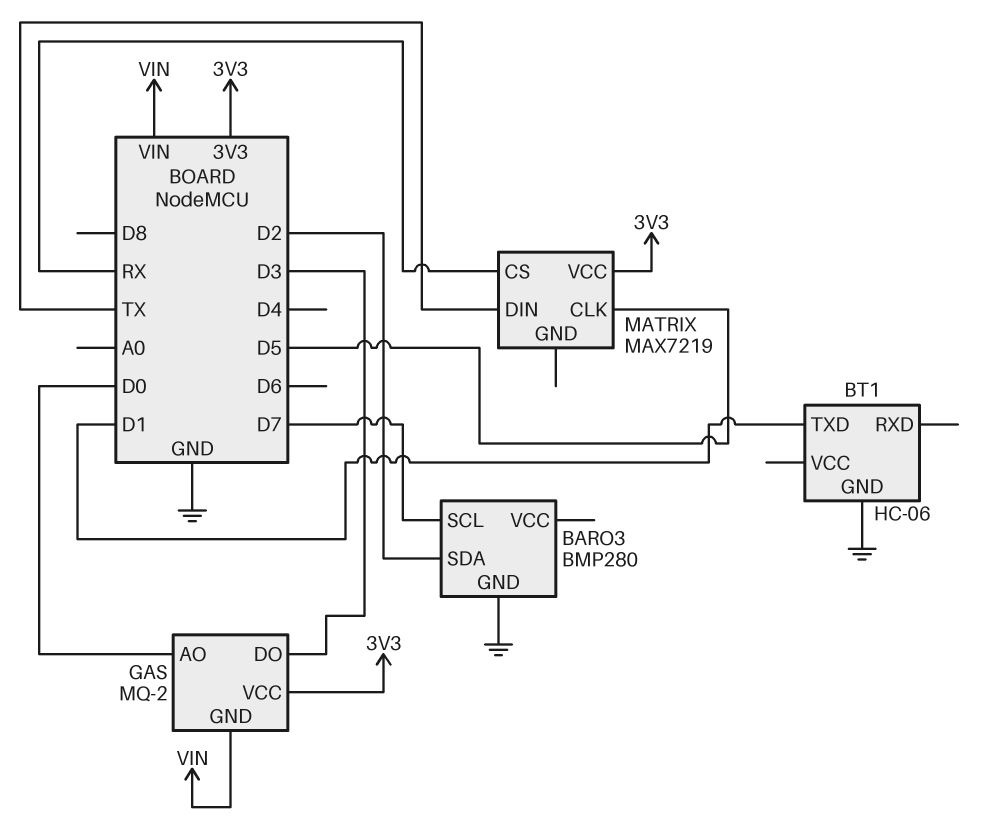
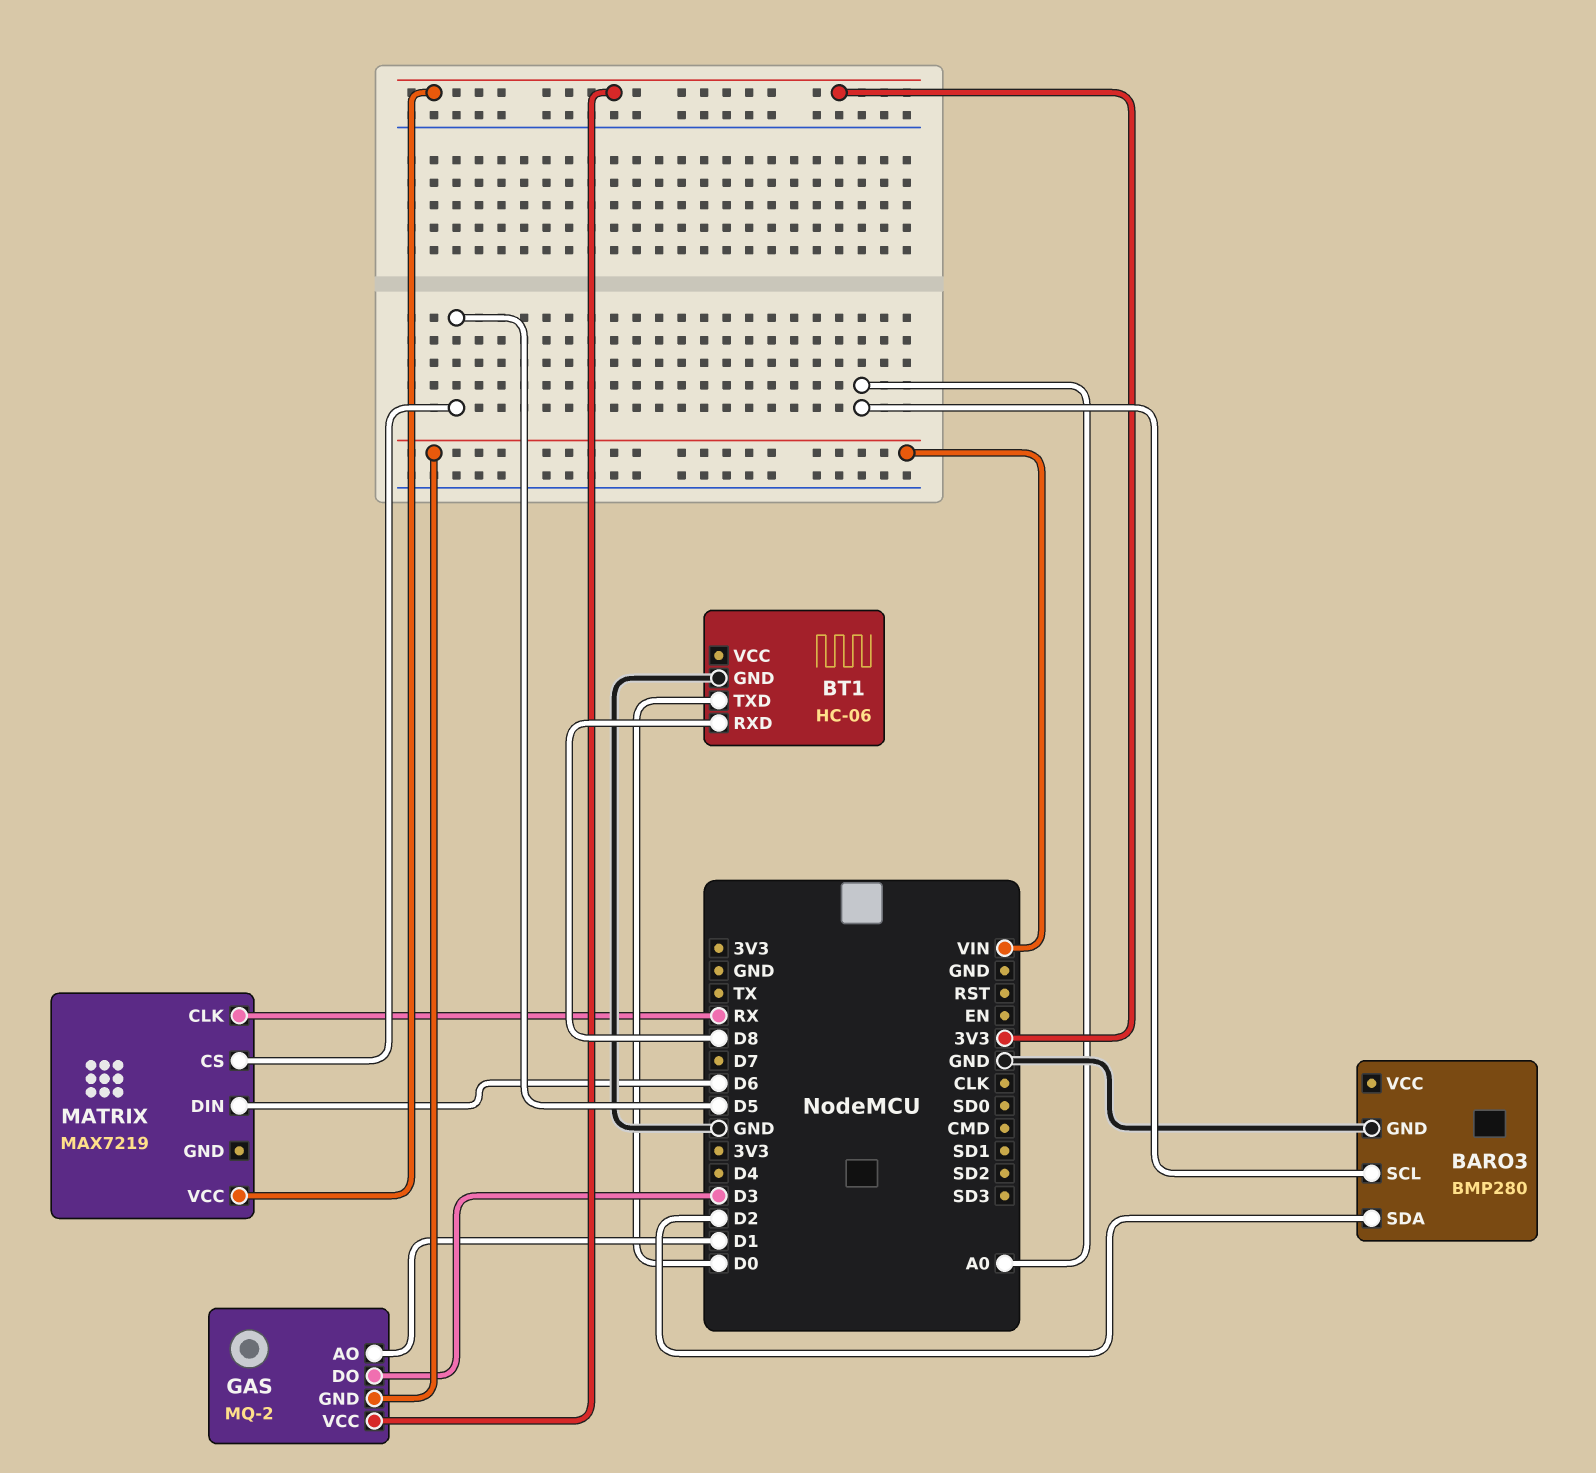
BARO3 pin SCL: D7 -> A0
BT1 pin RXD: none -> D8
BT1 pin TXD: D1 -> D0
GAS pin AO: D0 -> D1
MATRIX pin CLK: D5 -> RX
MATRIX pin CS: RX -> D5
MATRIX pin DIN: TX -> D6

